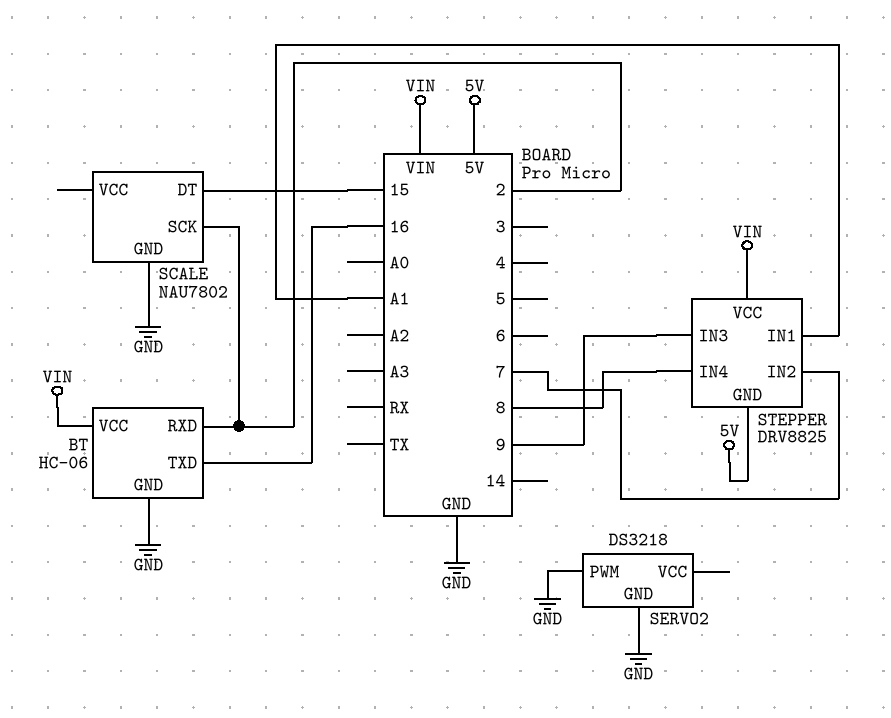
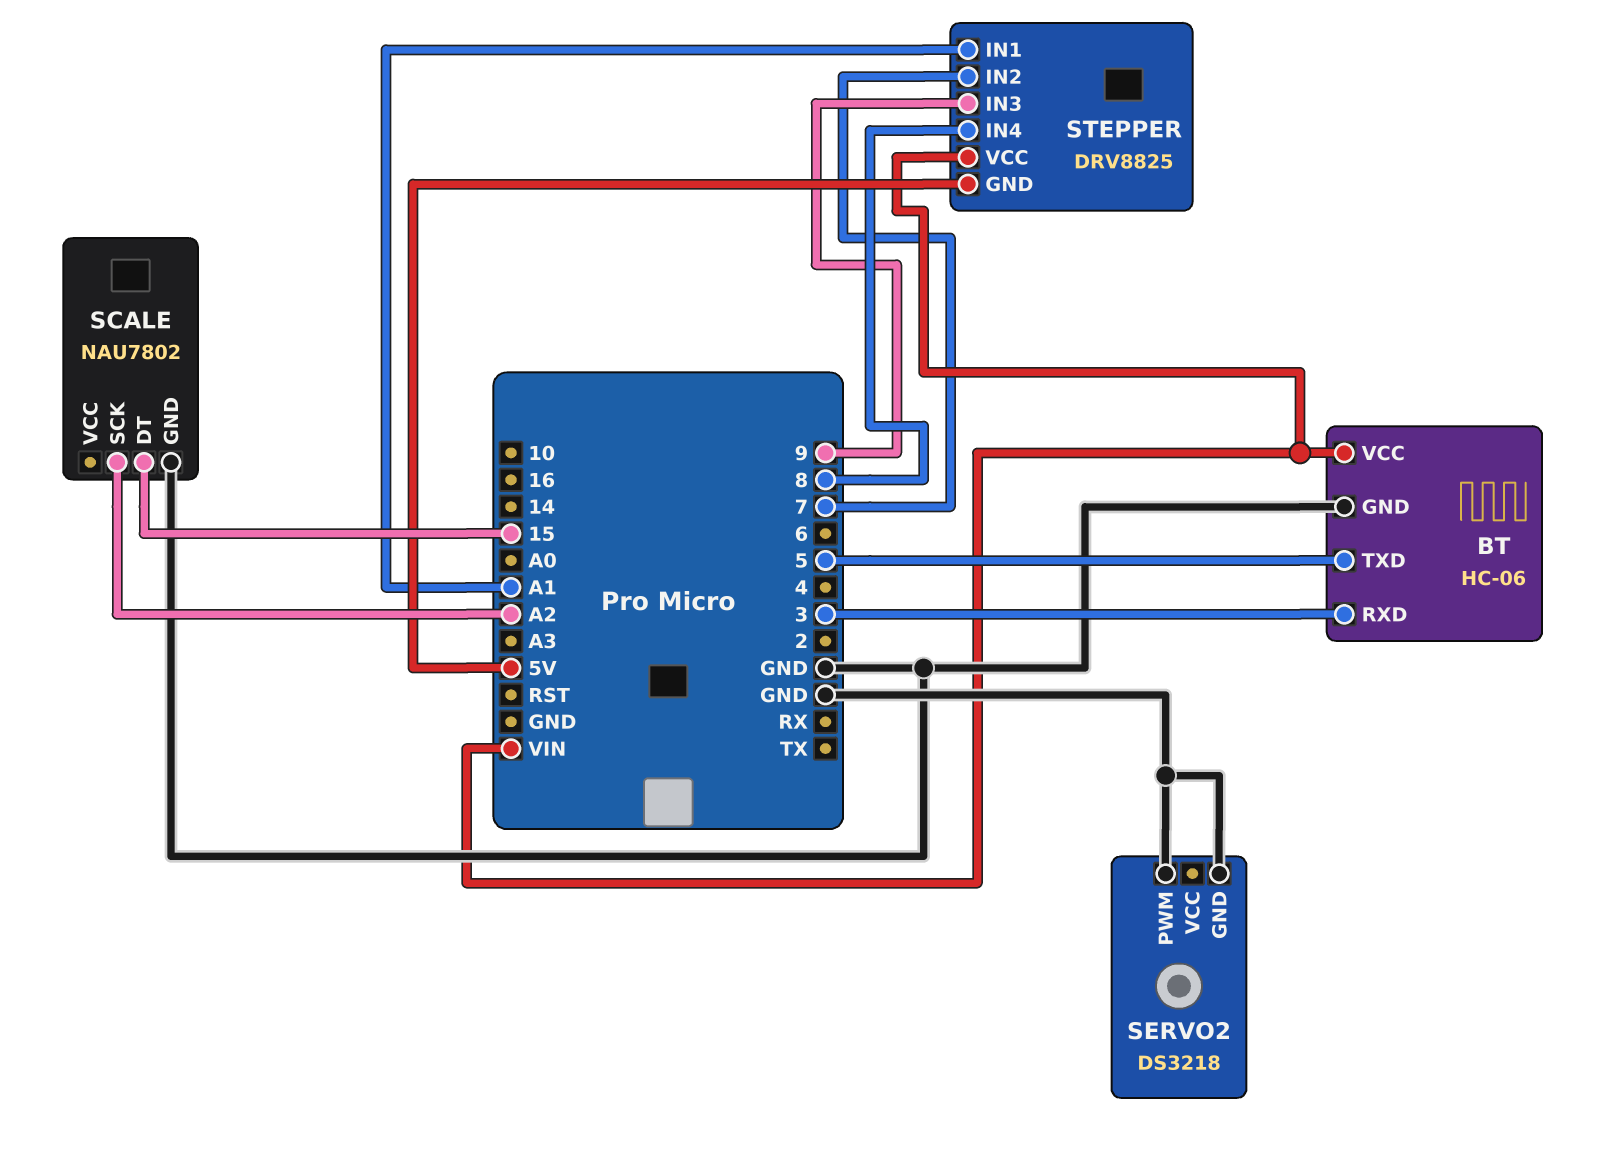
BT pin RXD: 2 -> 3
BT pin TXD: 16 -> 5
SCALE pin SCK: 2 -> A2

